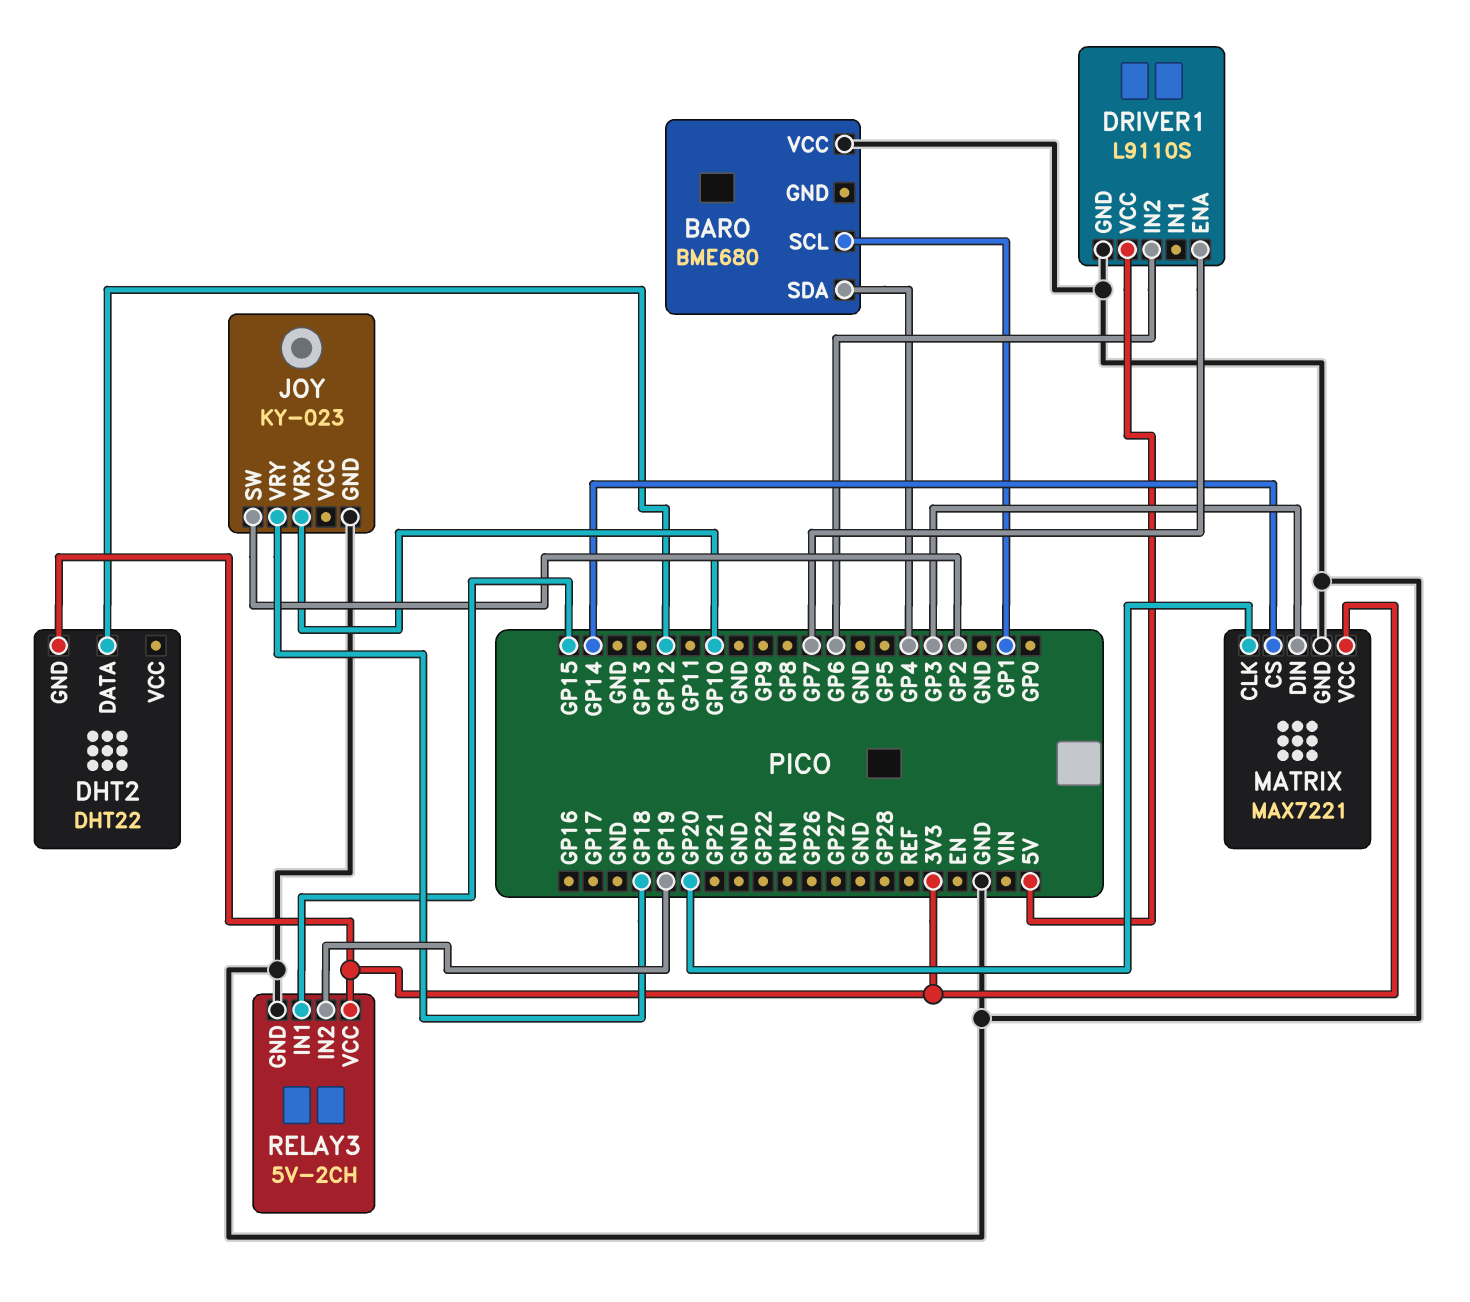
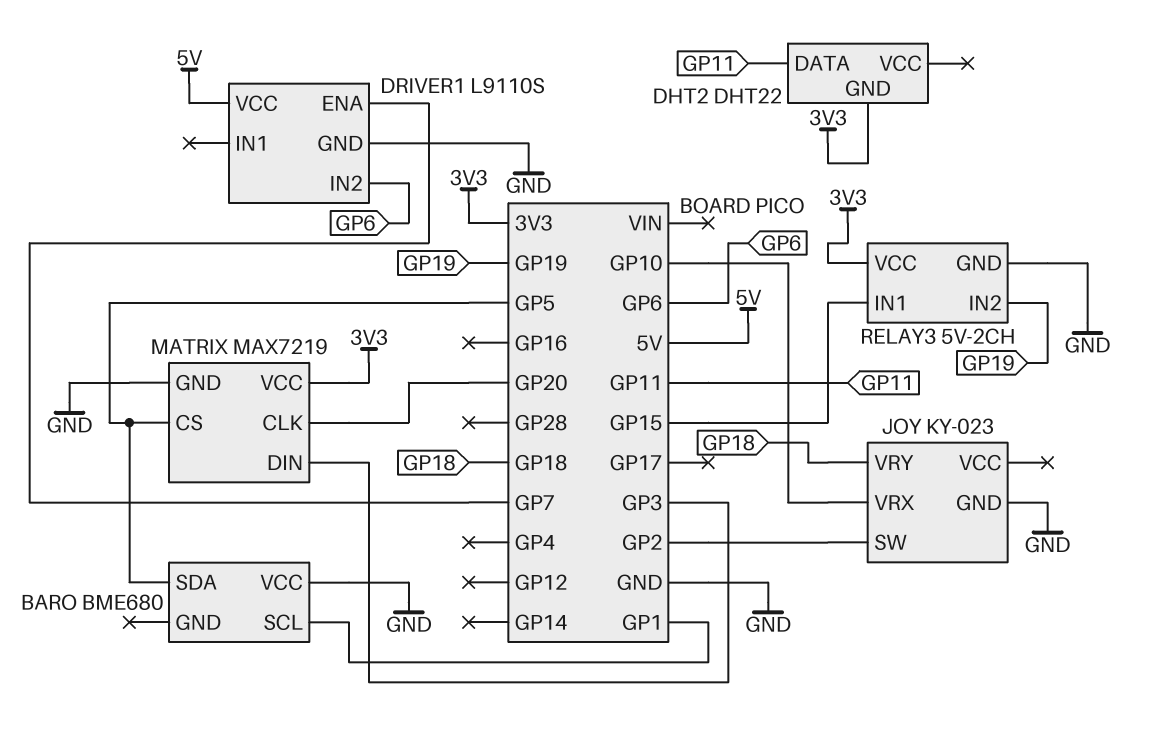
BARO pin SDA: GP4 -> GP5
DHT2 pin DATA: GP12 -> GP11
MATRIX: MAX7221 -> MAX7219
MATRIX pin CS: GP14 -> GP5

